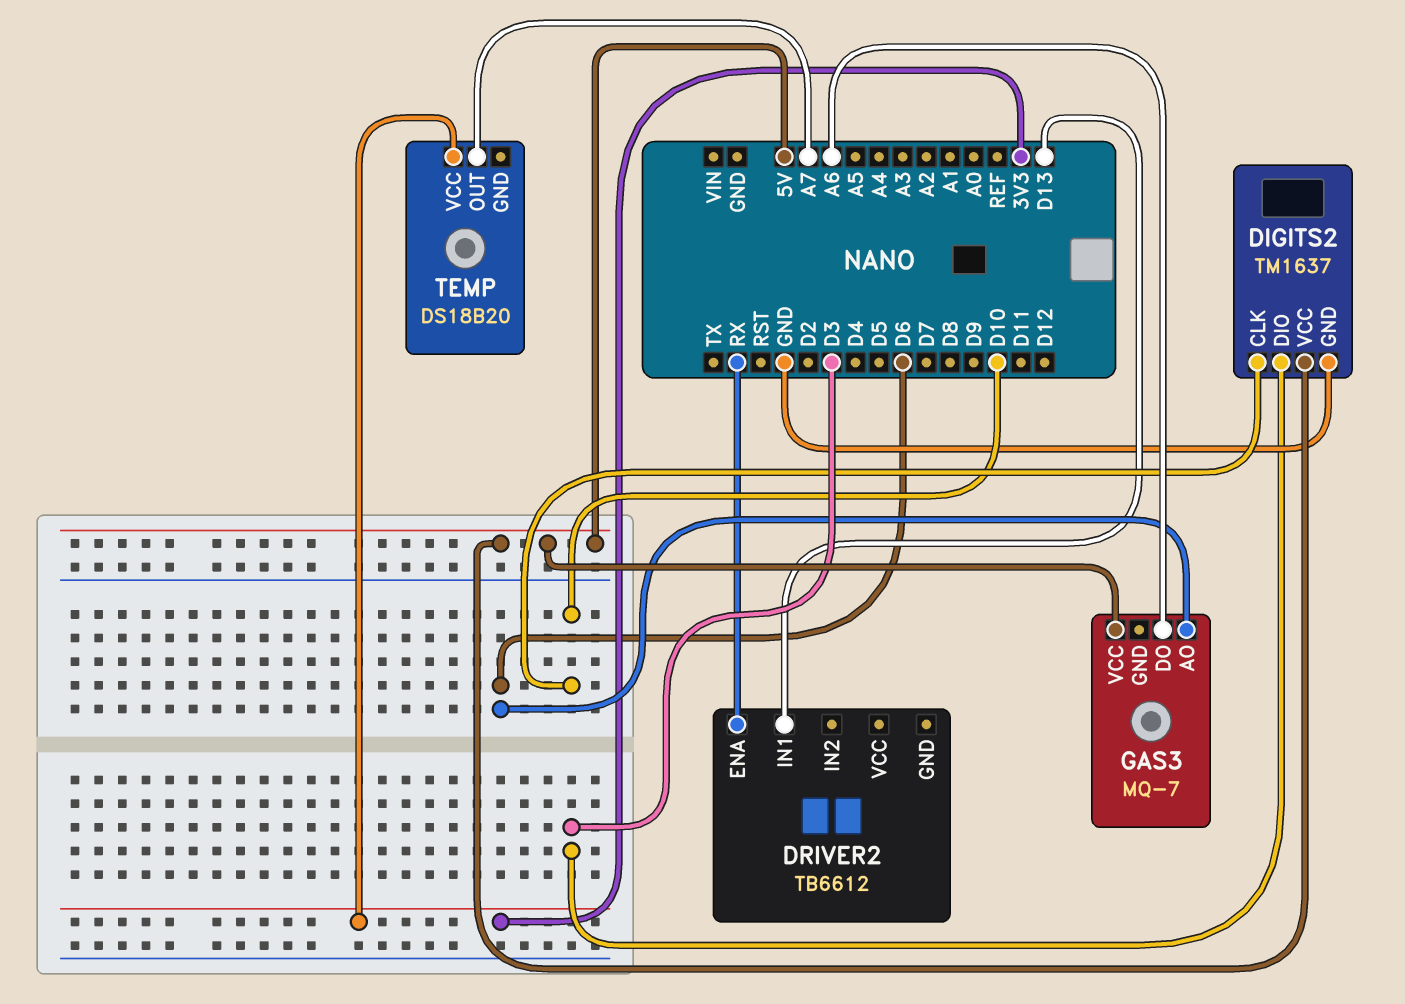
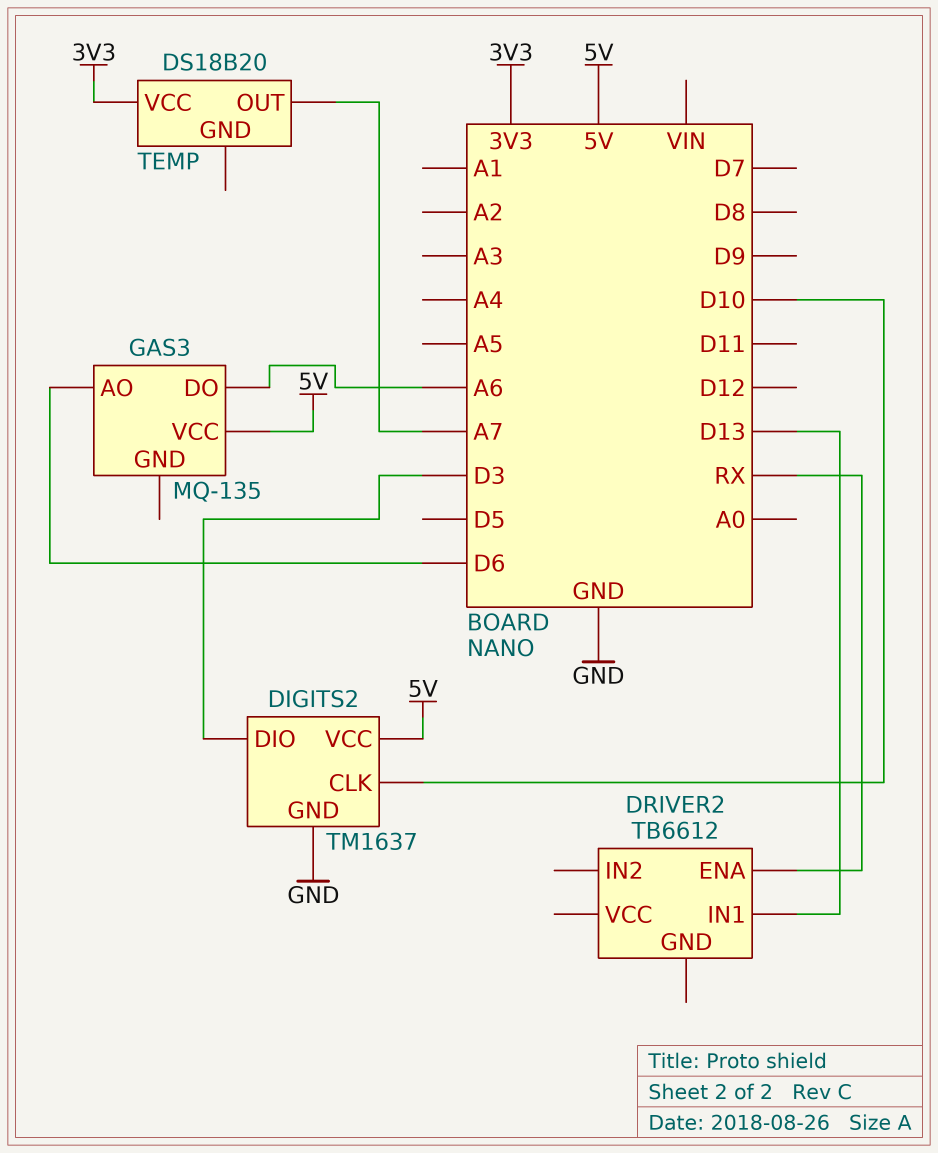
GAS3: MQ-7 -> MQ-135

